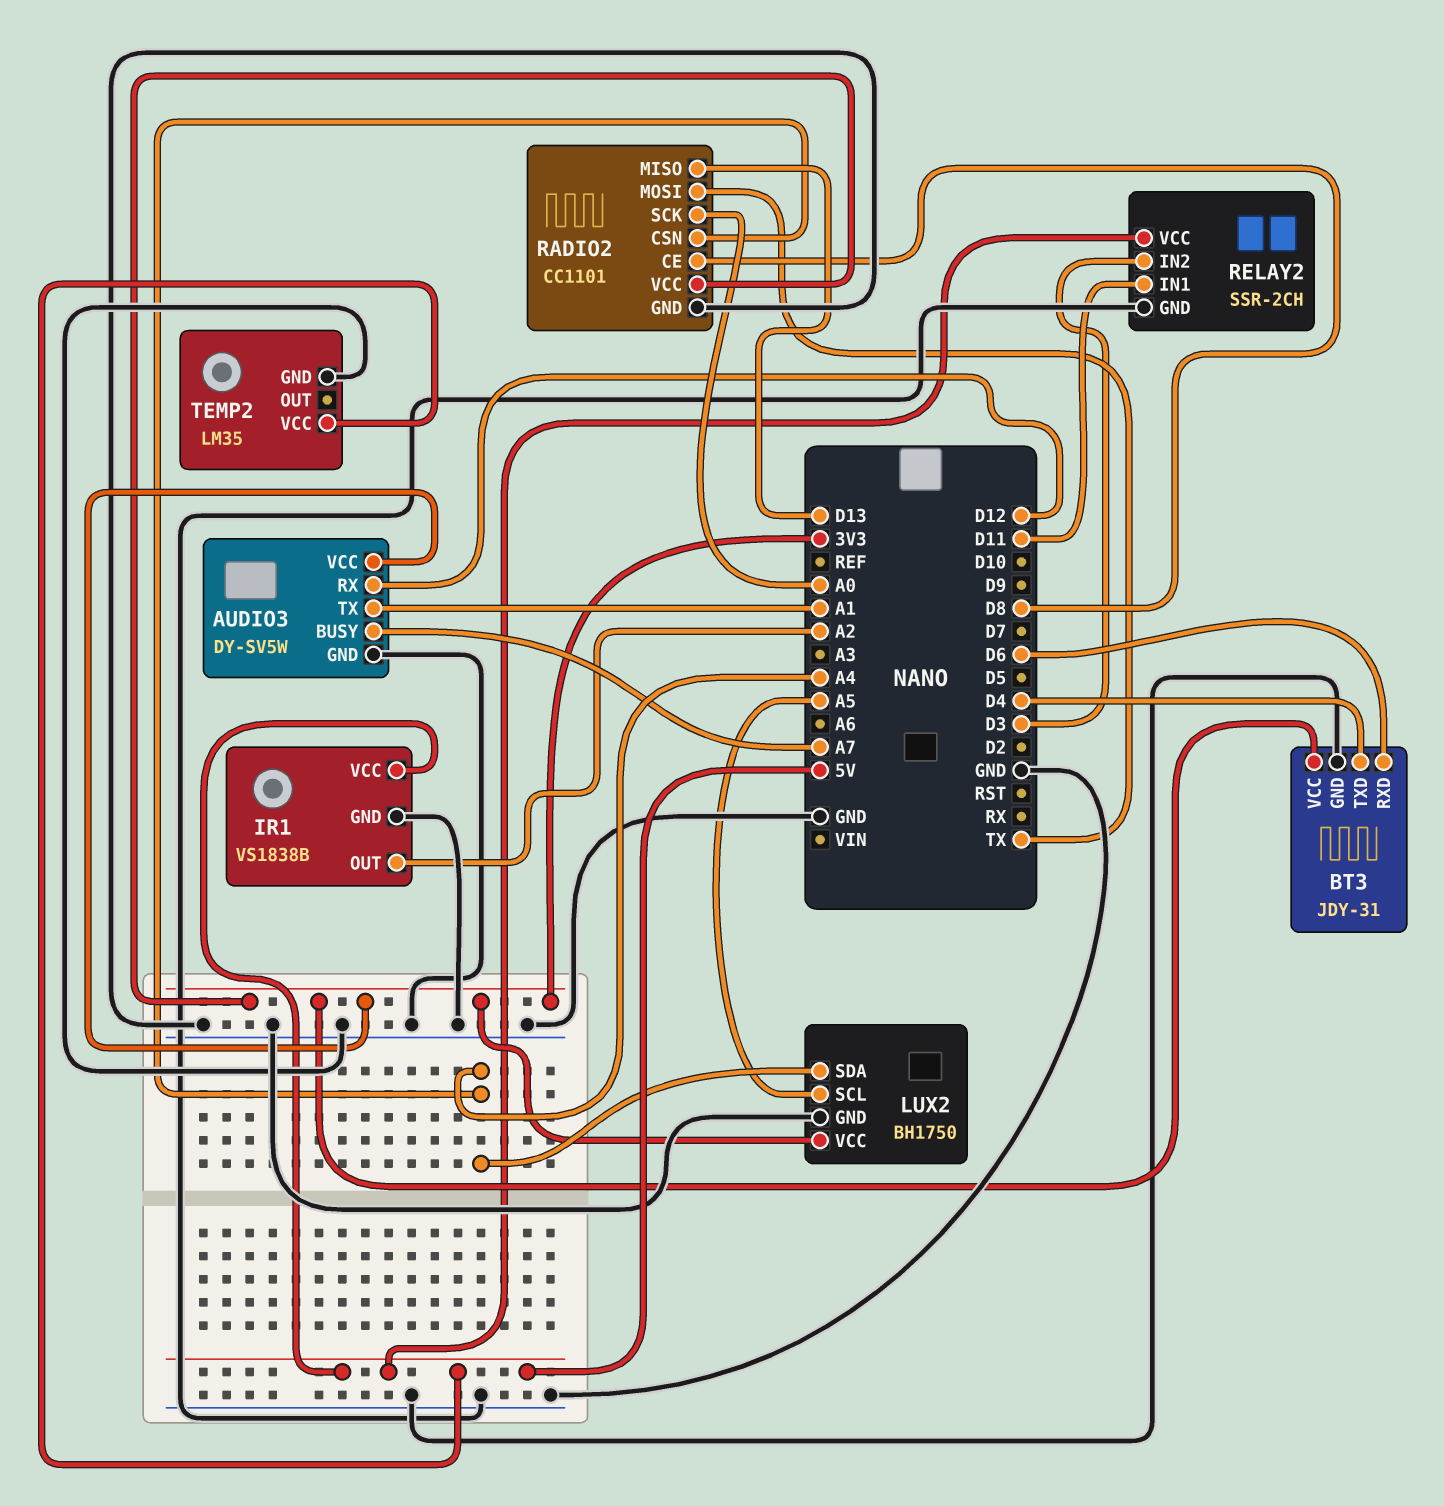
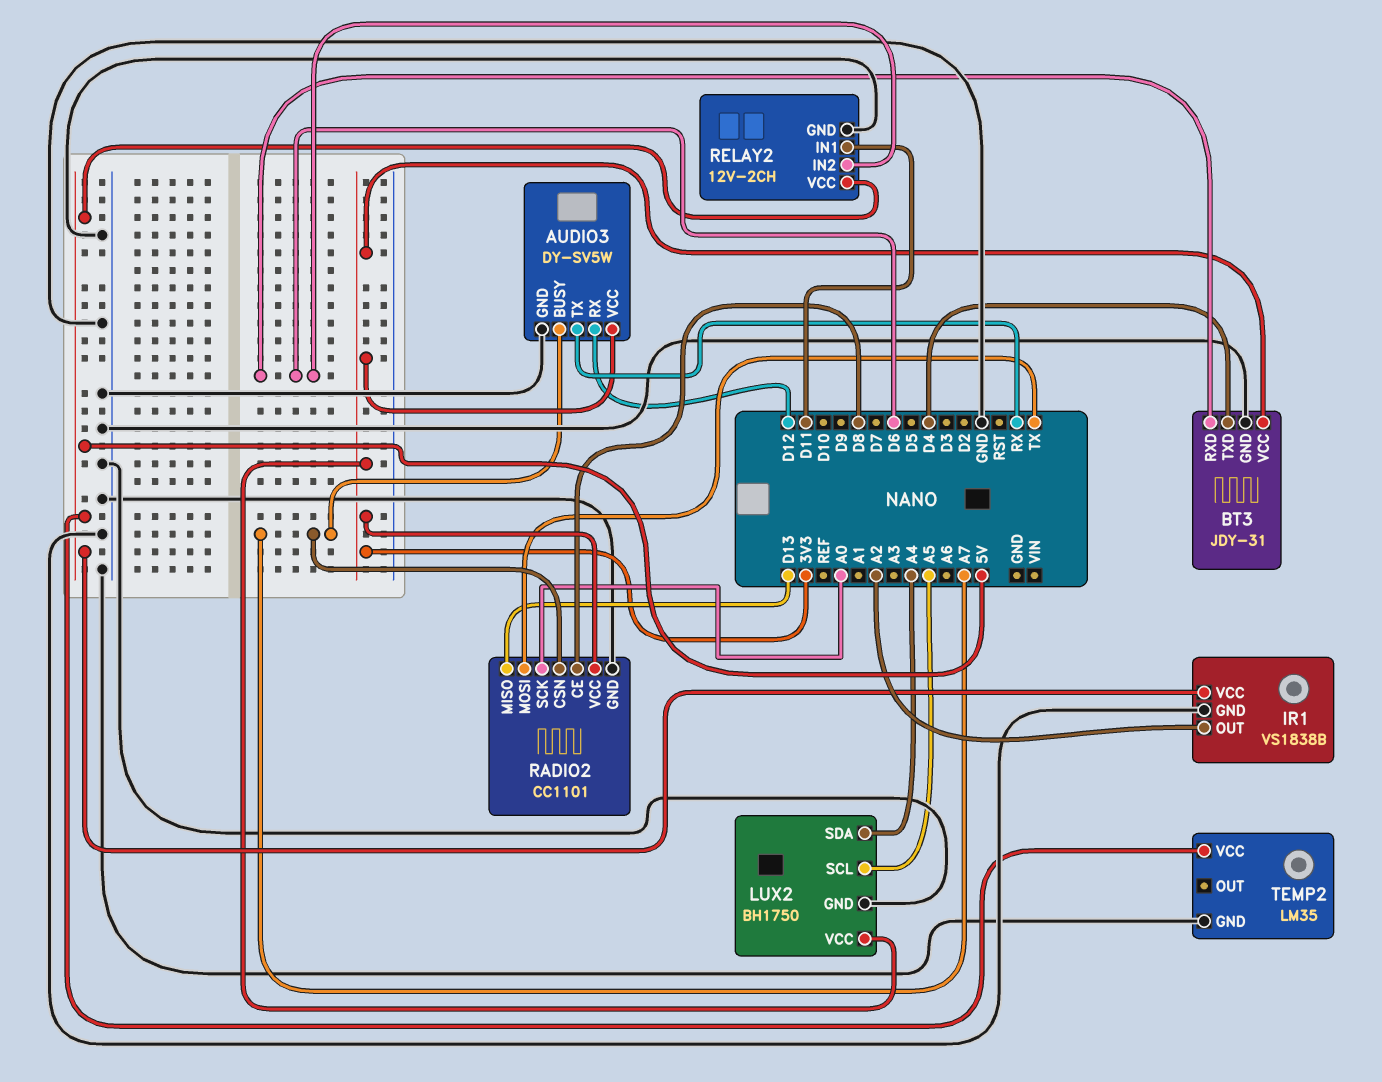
AUDIO3 pin TX: A1 -> RX
RADIO2 pin CSN: A4 -> A7
RELAY2: SSR-2CH -> 12V-2CH
RELAY2 pin IN2: D3 -> D6

